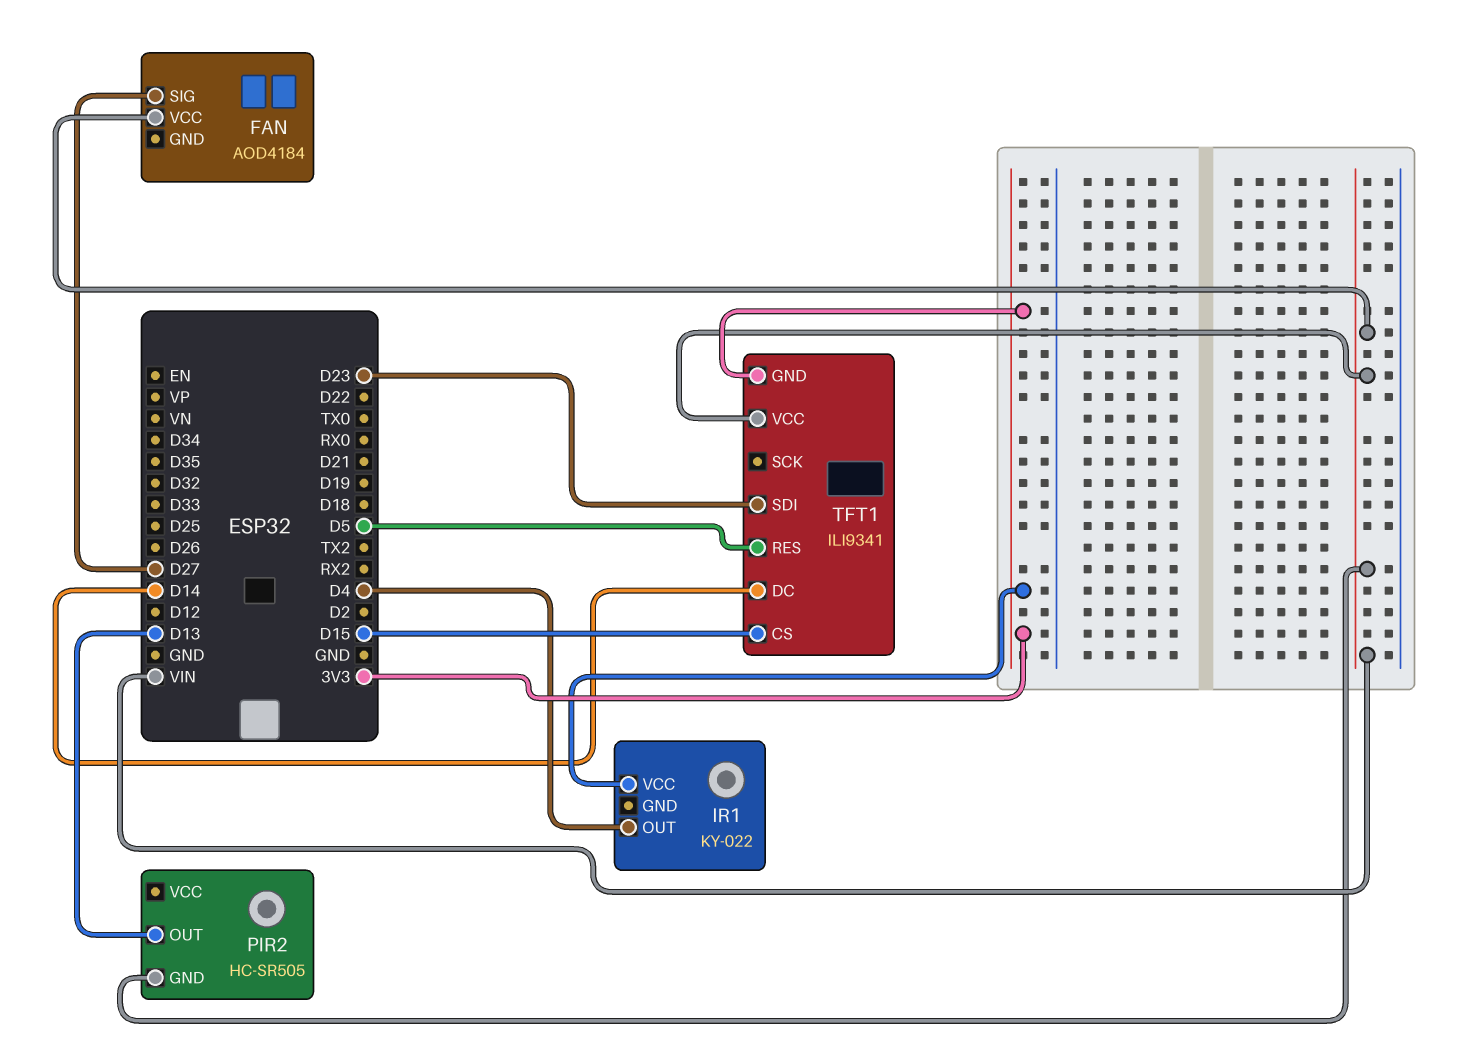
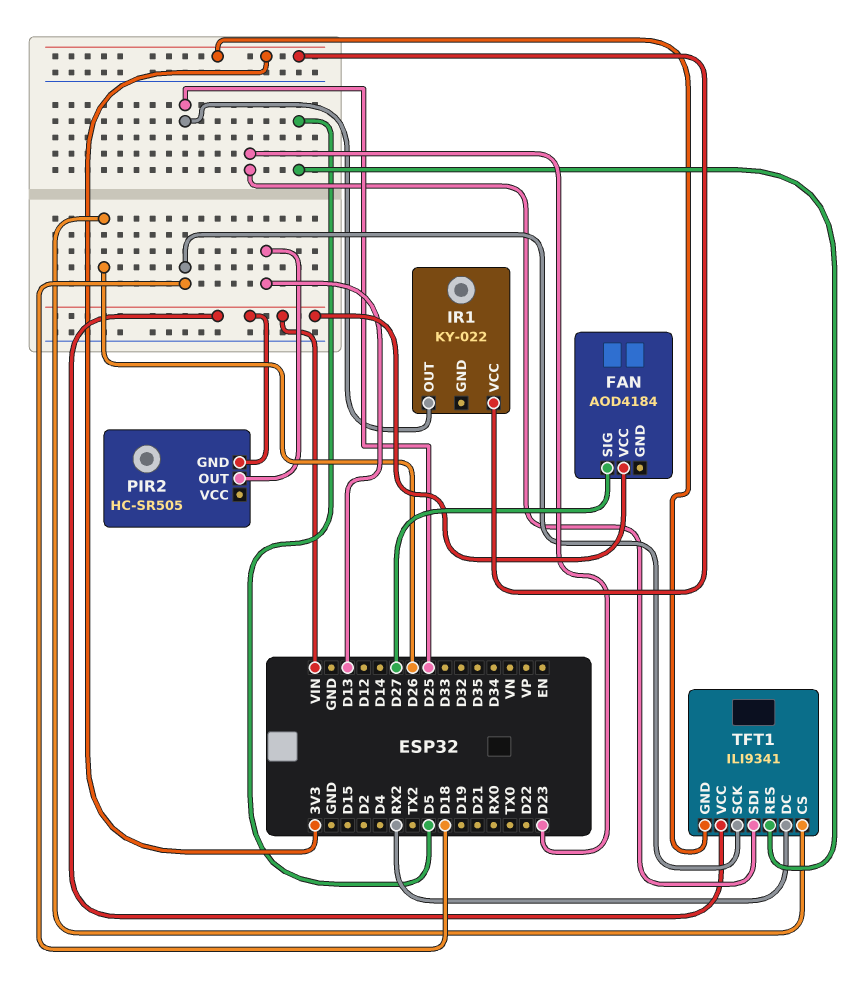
IR1 pin OUT: D4 -> D25
TFT1 pin CS: D15 -> D26
TFT1 pin DC: D14 -> RX2
TFT1 pin SCK: none -> D18

